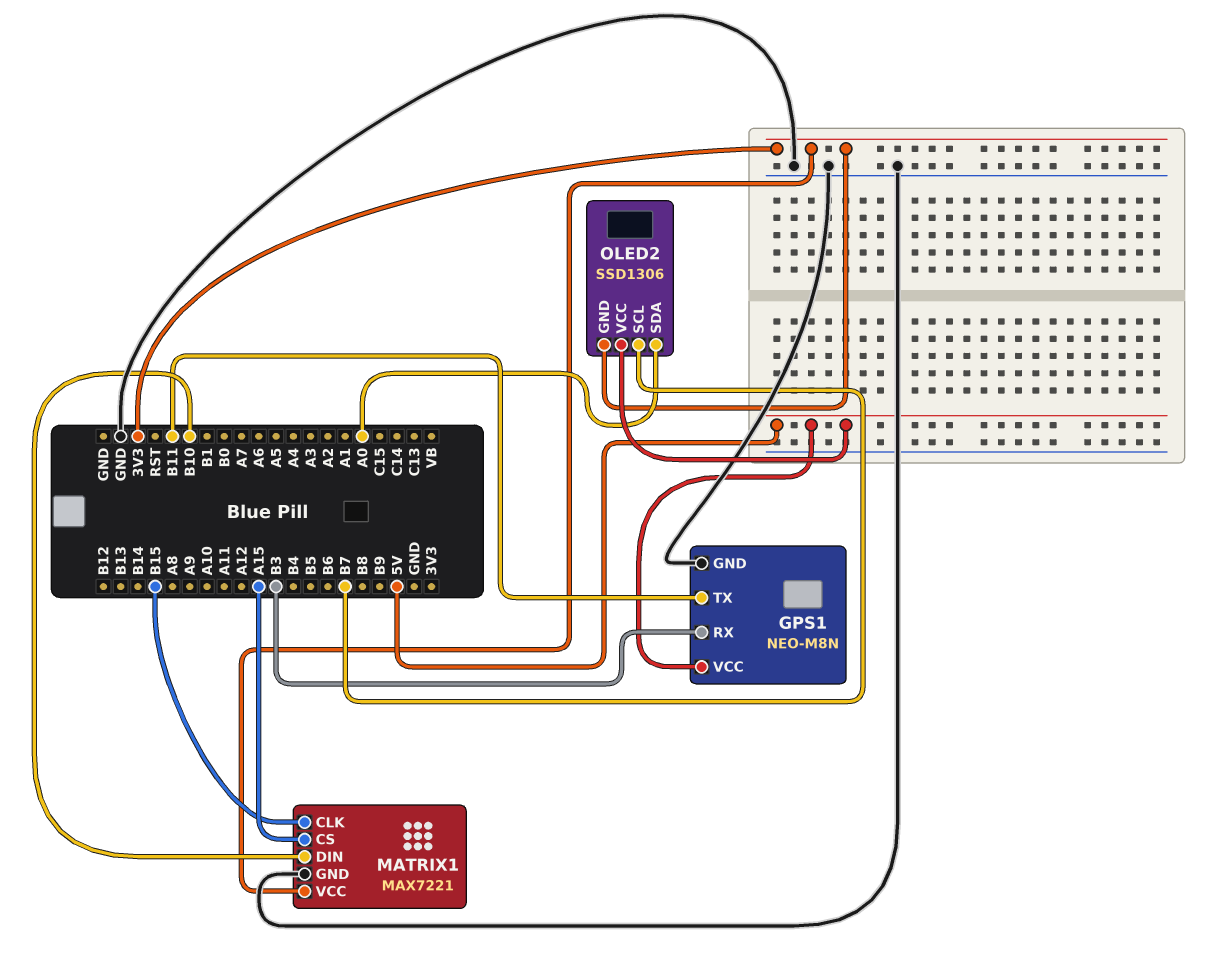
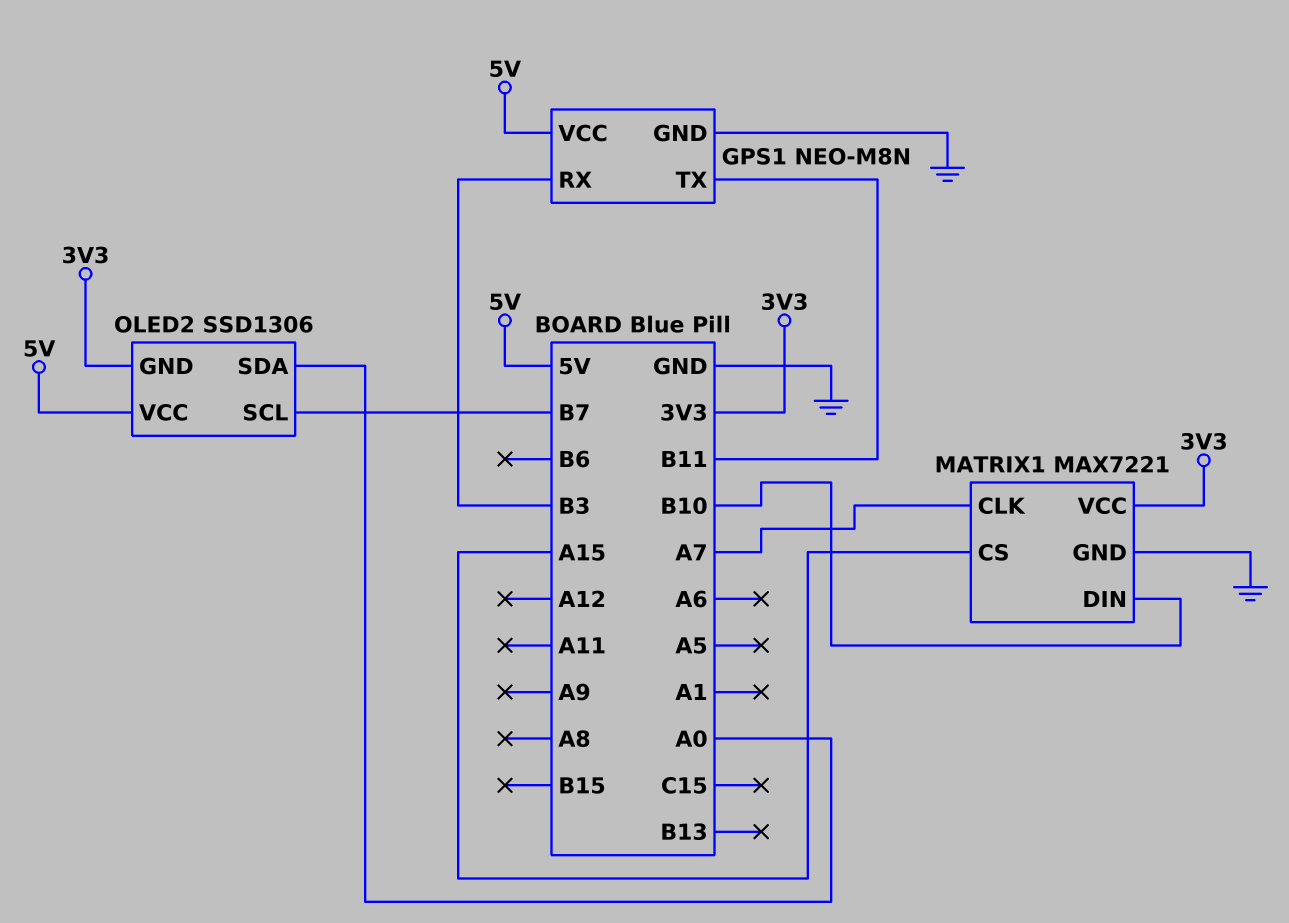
MATRIX1 pin CLK: B15 -> A7

